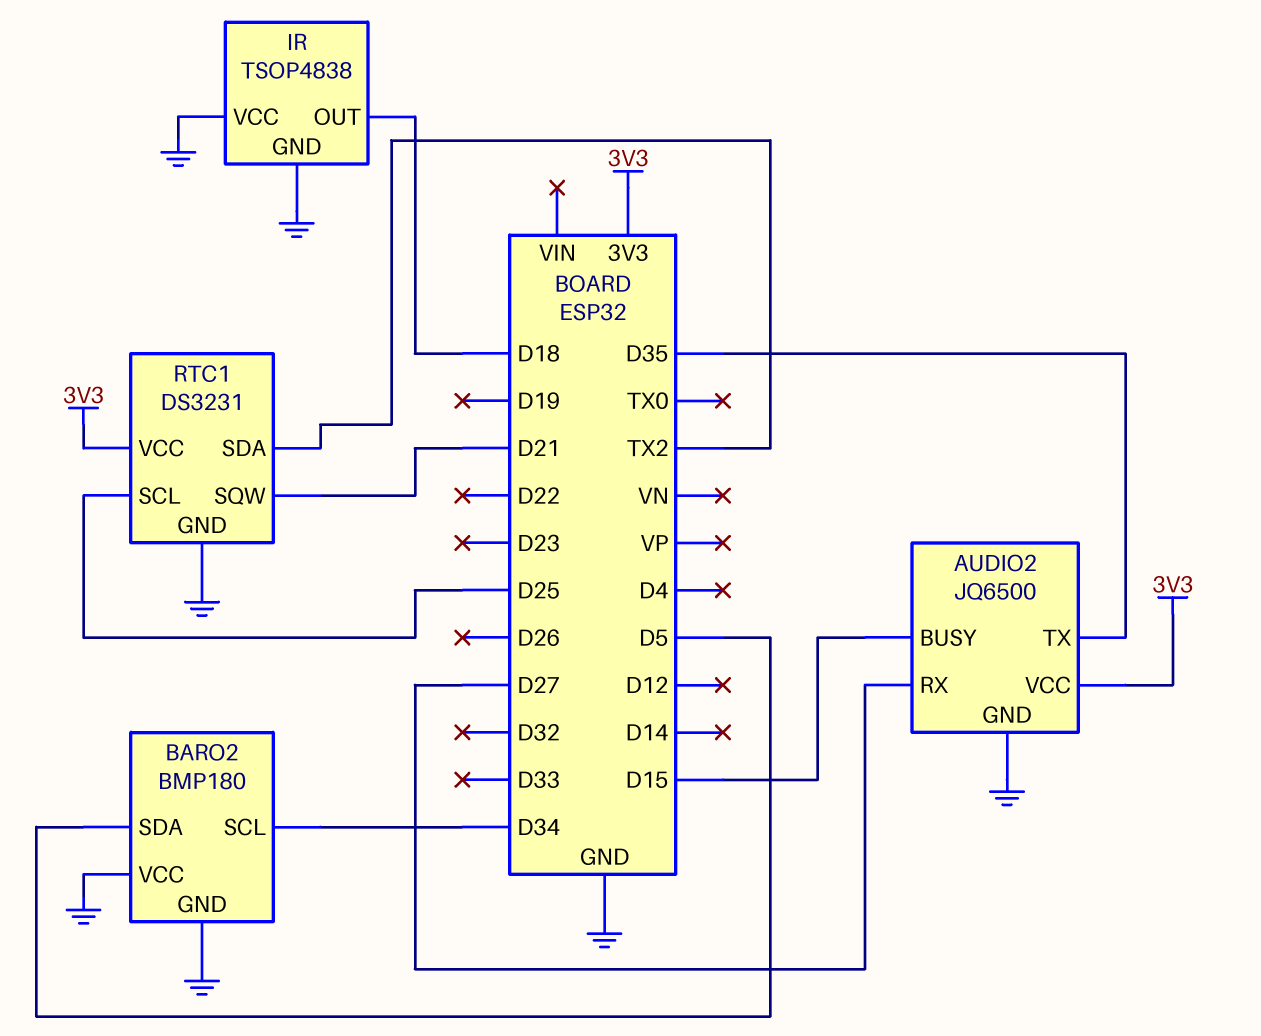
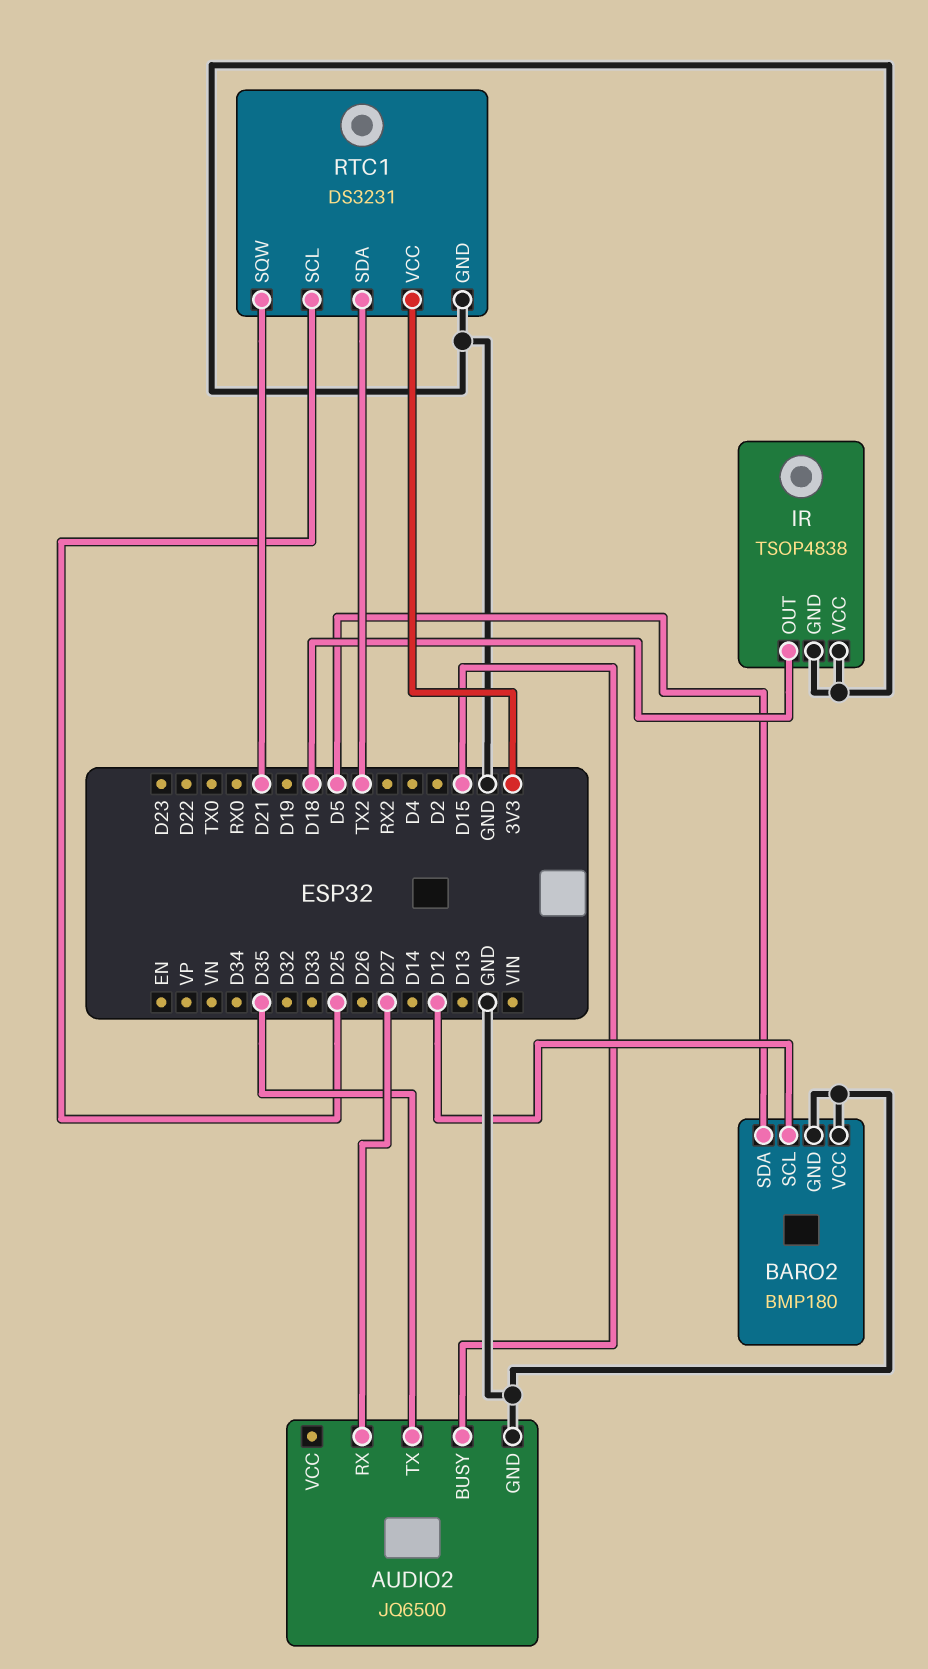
AUDIO2 pin VCC: 3V3 -> none
BARO2 pin SCL: D34 -> D12

